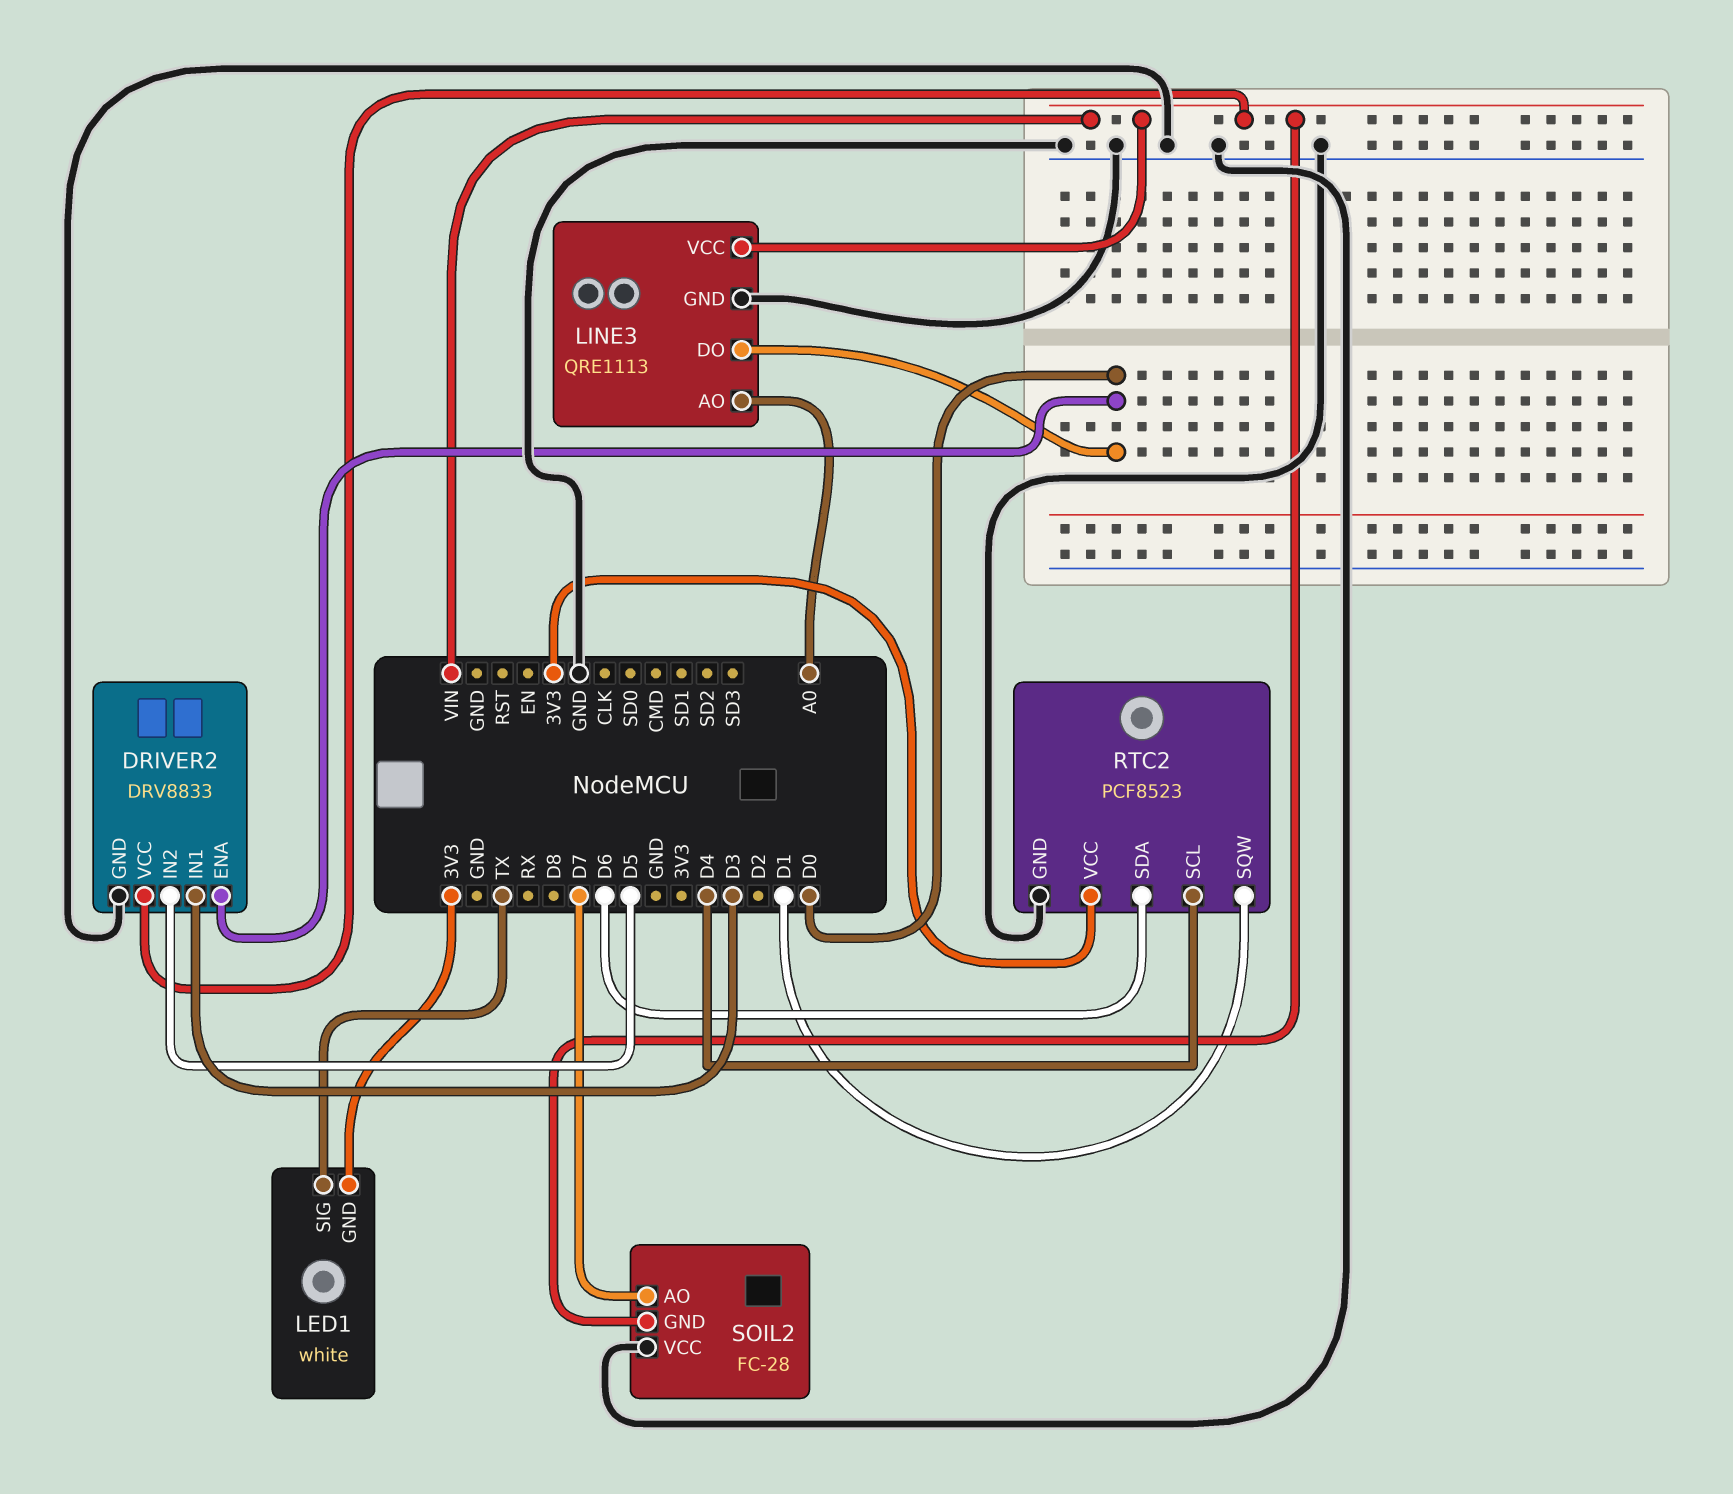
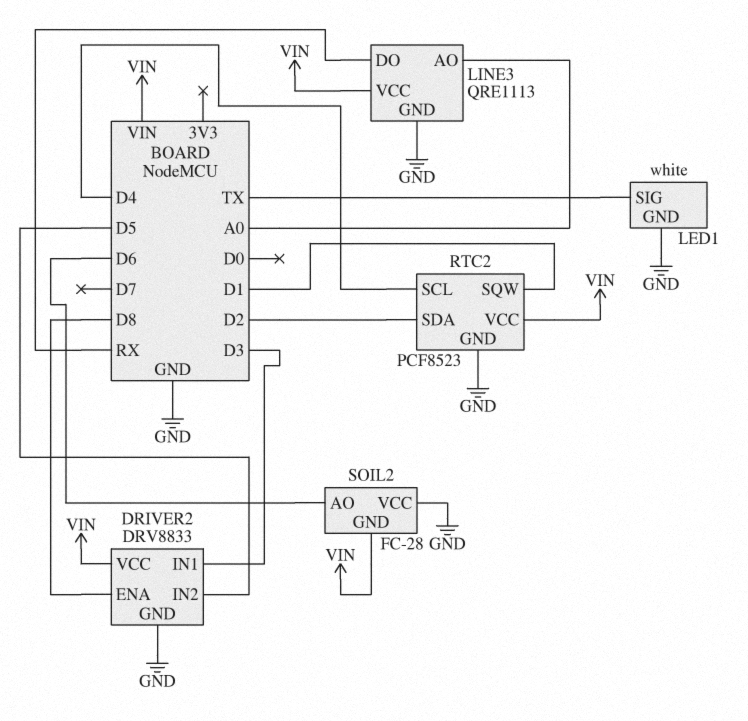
DRIVER2 pin ENA: D0 -> D8
LED1 pin GND: 3V3 -> GND
LINE3 pin DO: D0 -> RX
RTC2 pin SDA: D6 -> D2
RTC2 pin VCC: 3V3 -> VIN
SOIL2 pin AO: D7 -> D6

